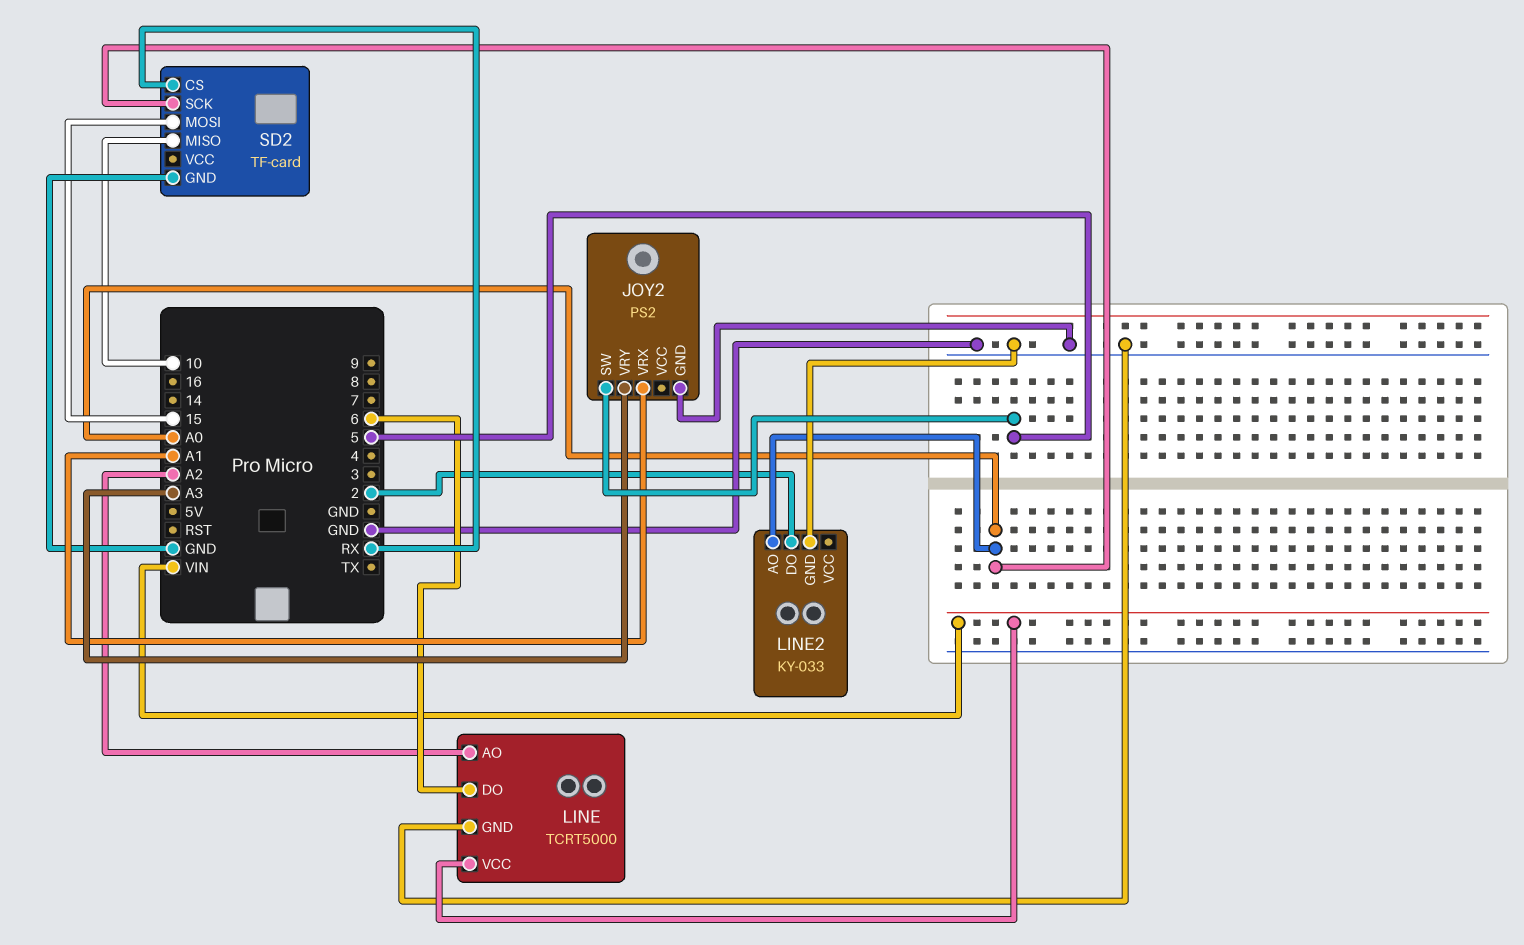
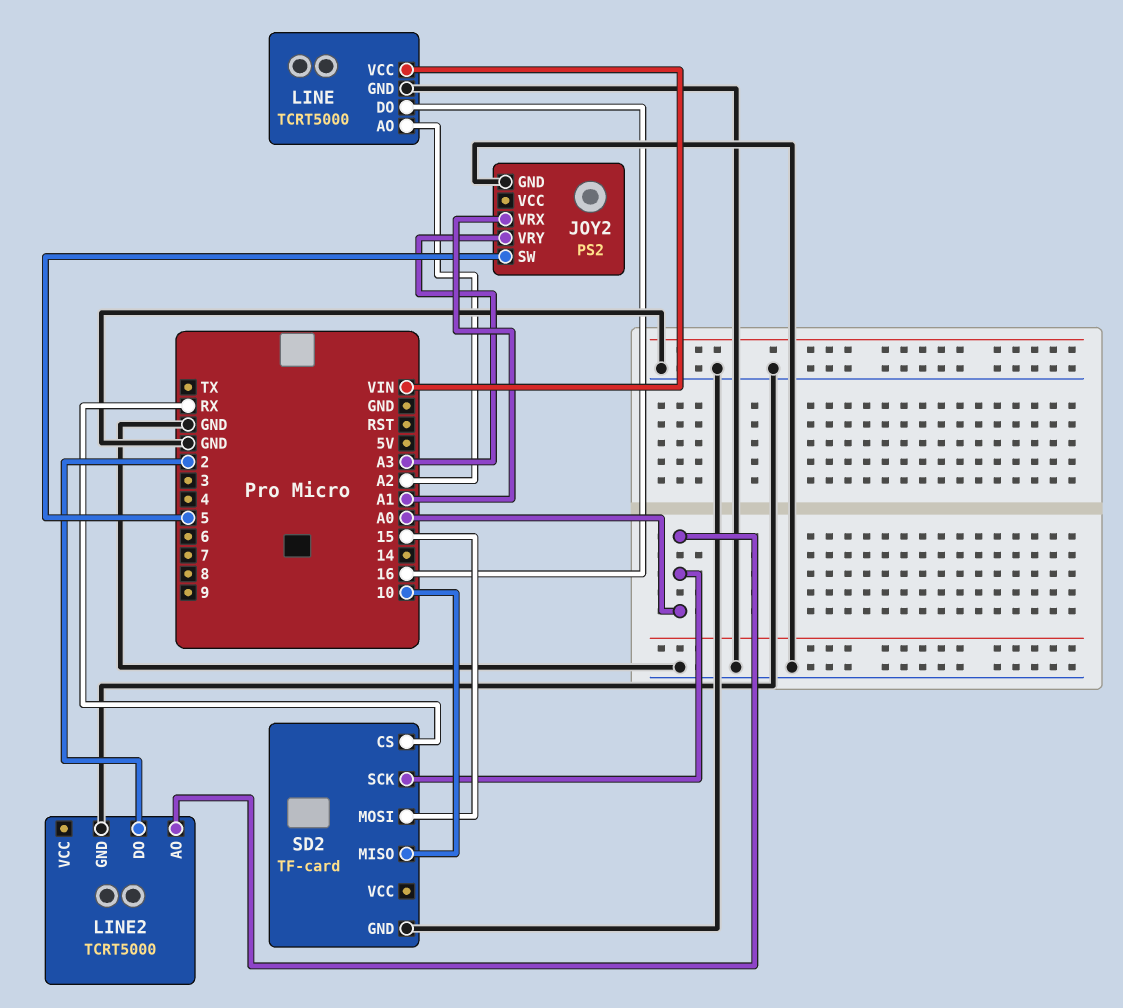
LINE pin DO: 6 -> 16
LINE2: KY-033 -> TCRT5000

